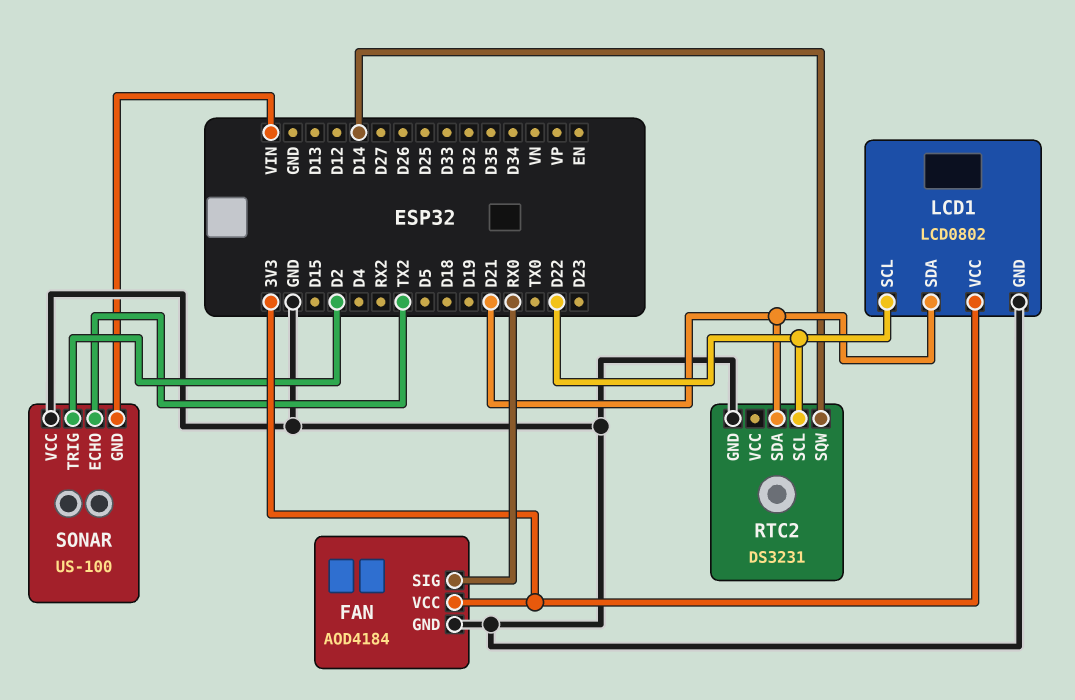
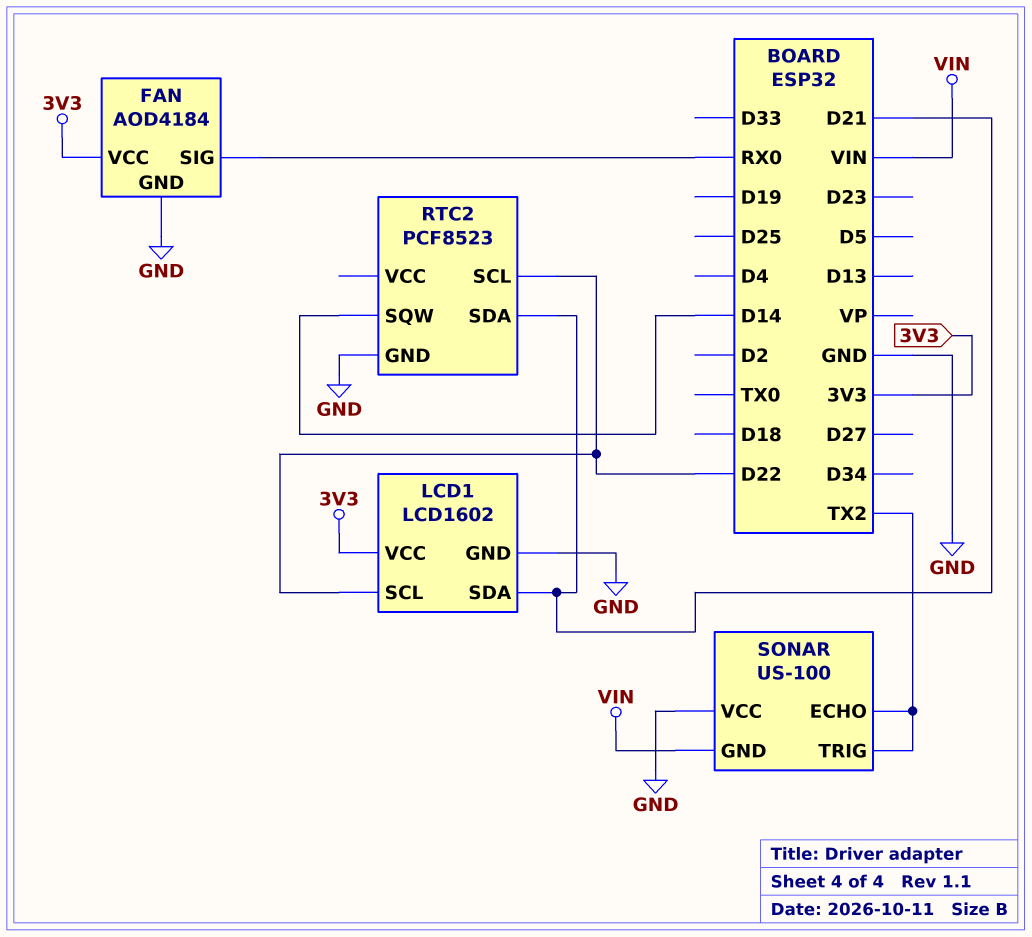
LCD1: LCD0802 -> LCD1602
RTC2: DS3231 -> PCF8523
SONAR pin TRIG: D2 -> TX2

